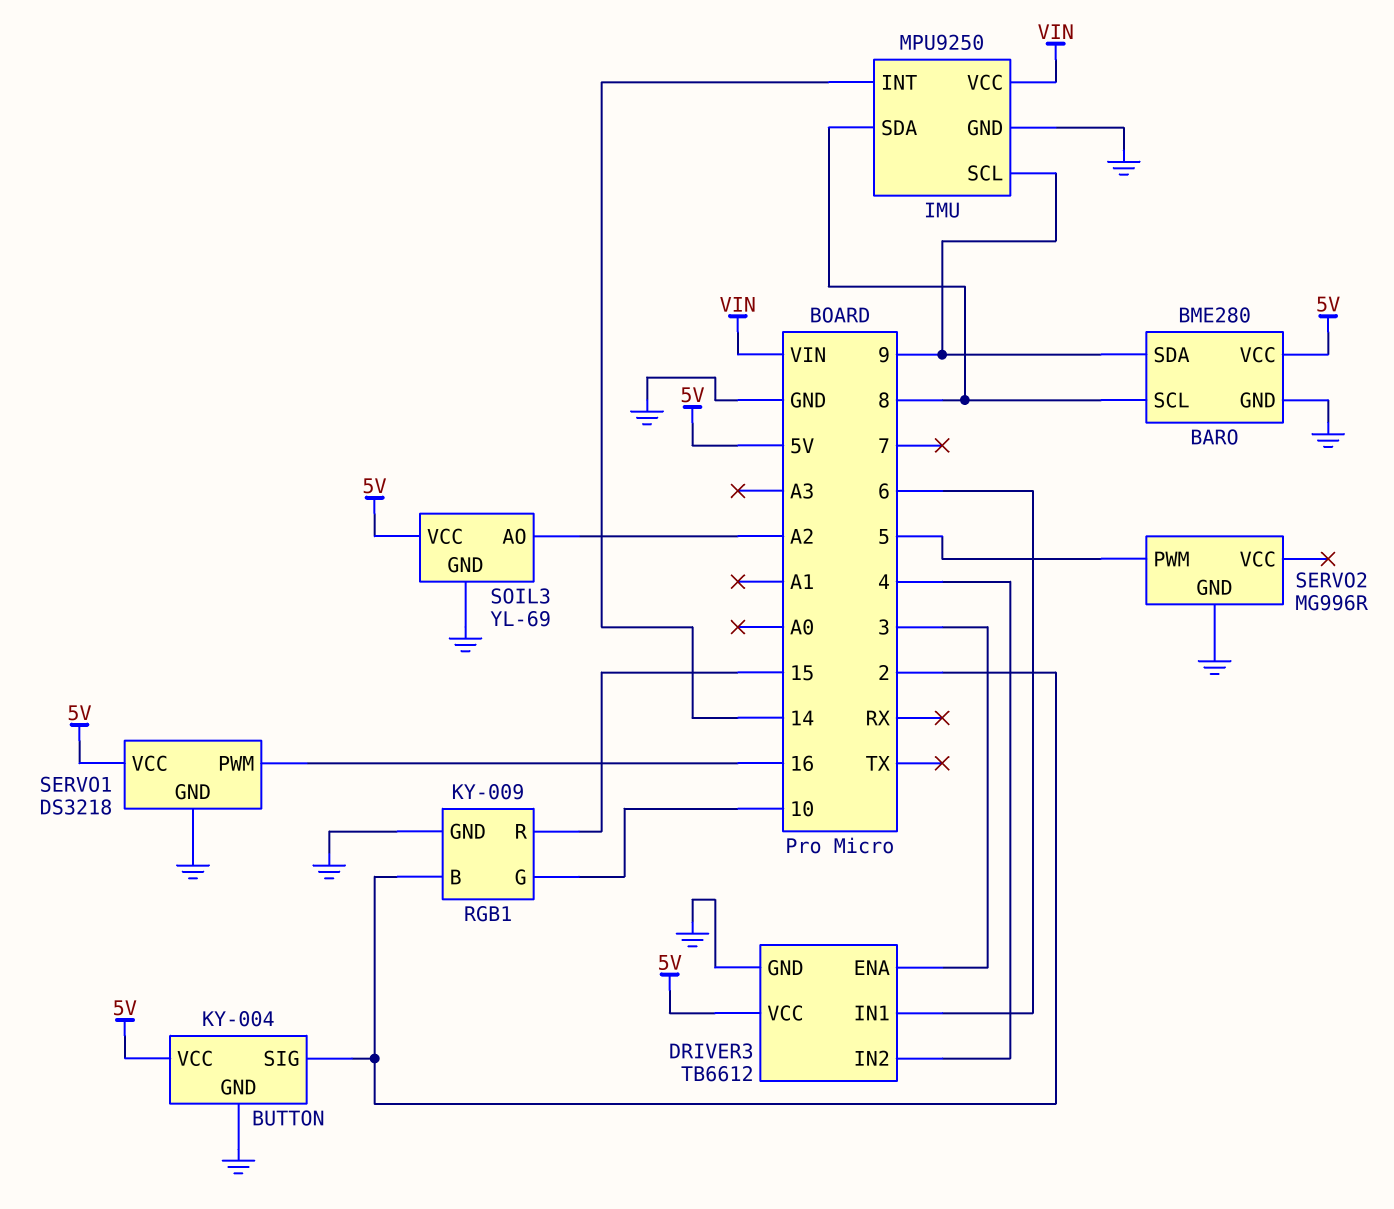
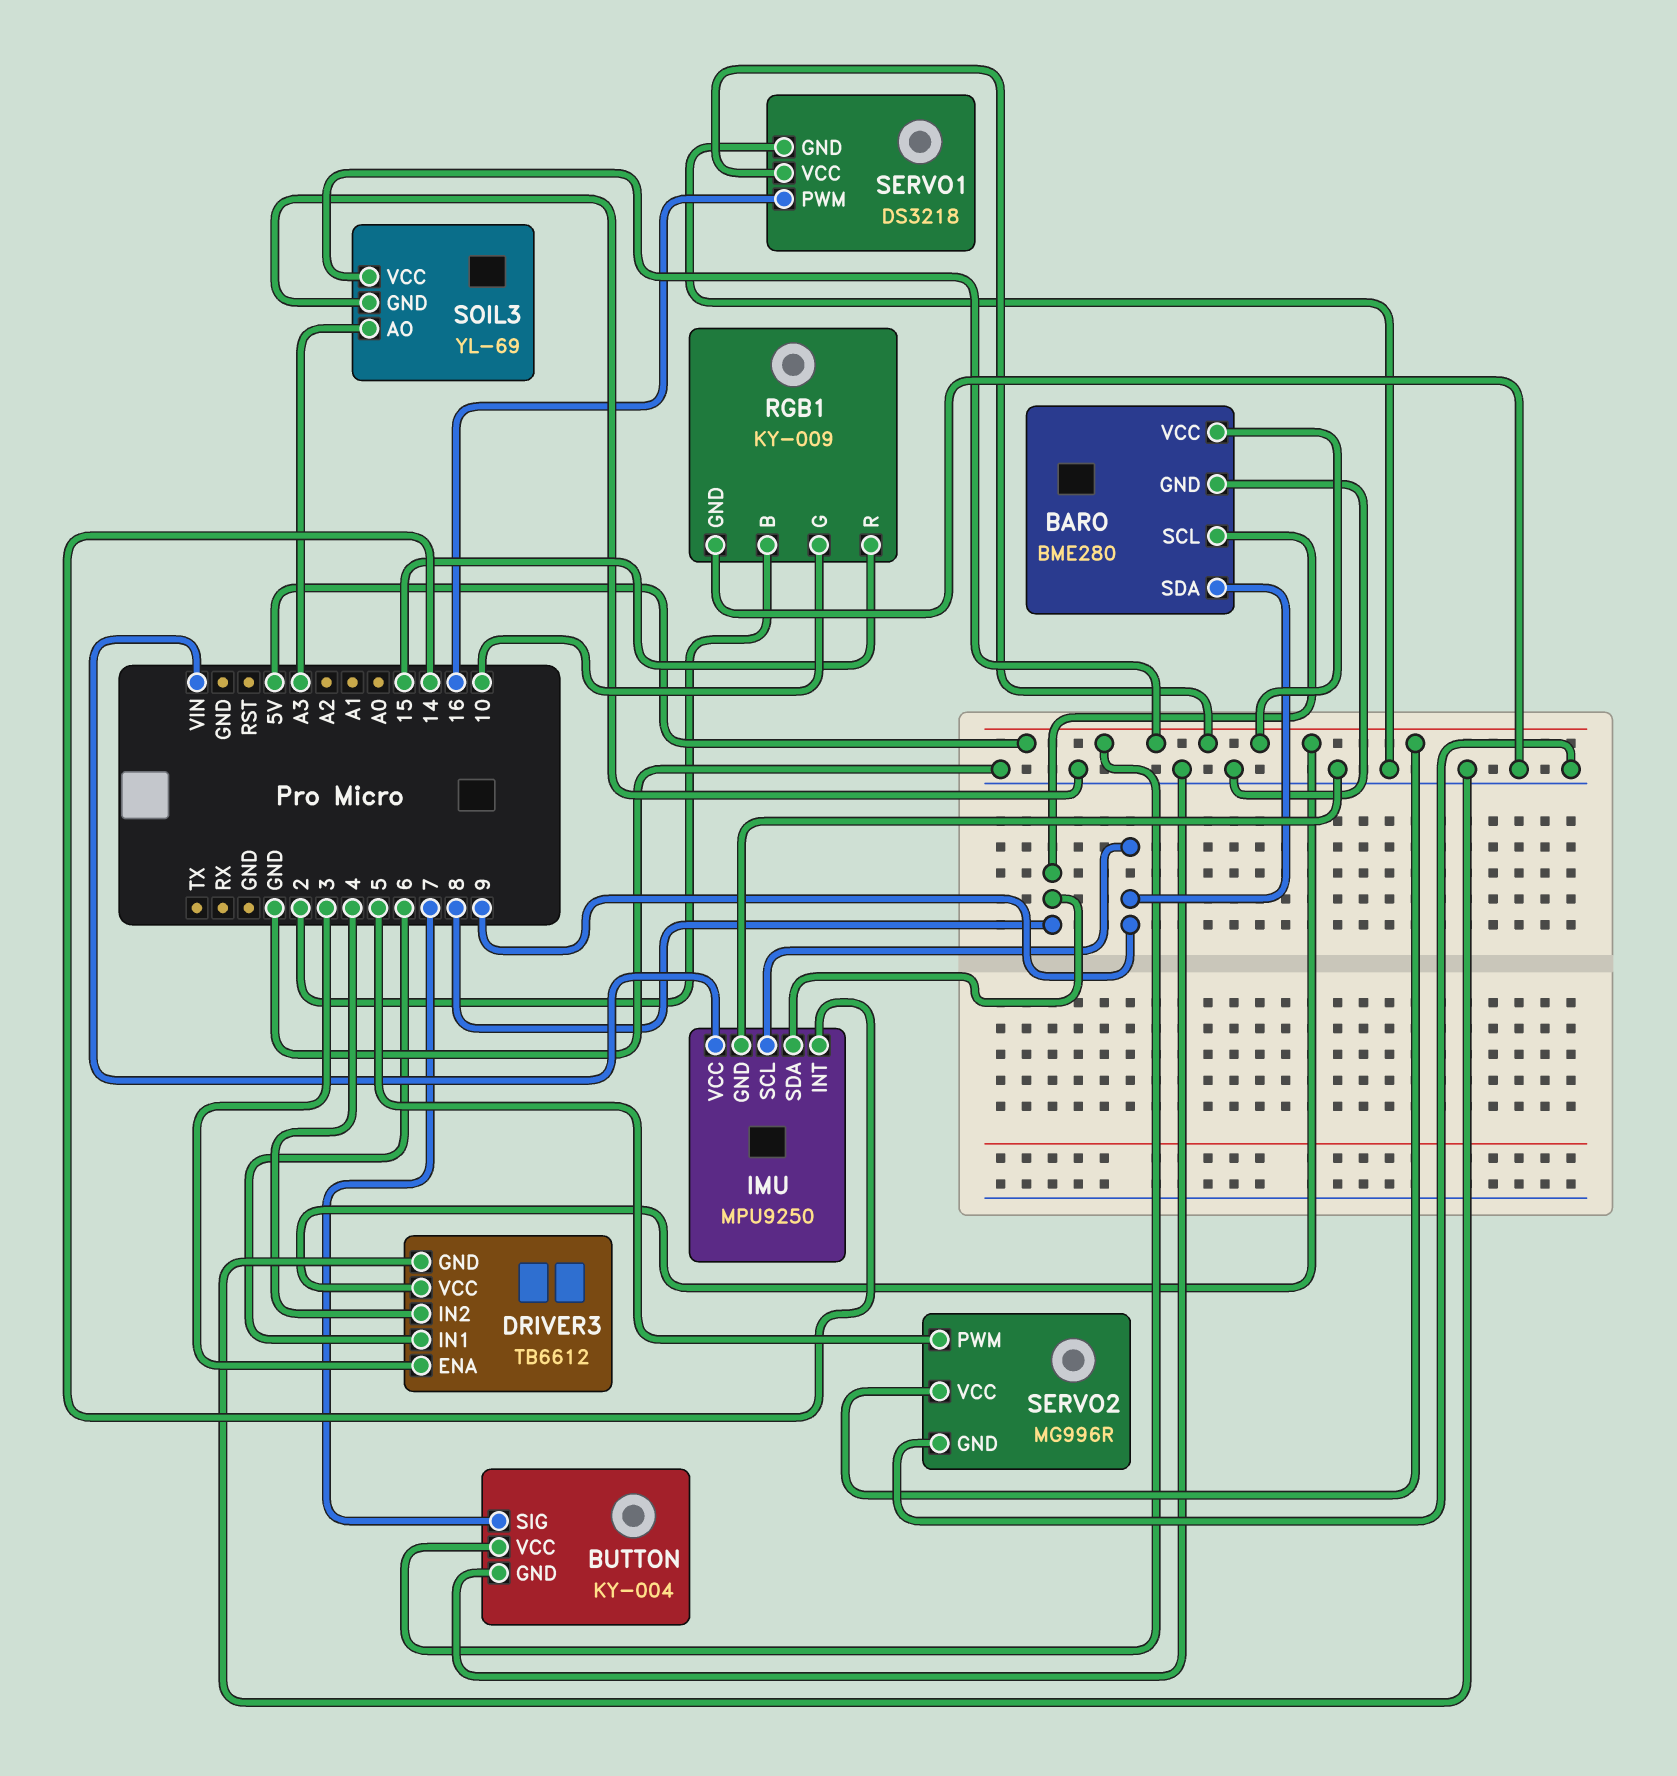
BUTTON pin SIG: 2 -> 7
SERVO2 pin VCC: none -> 5V
SOIL3 pin AO: A2 -> A3

